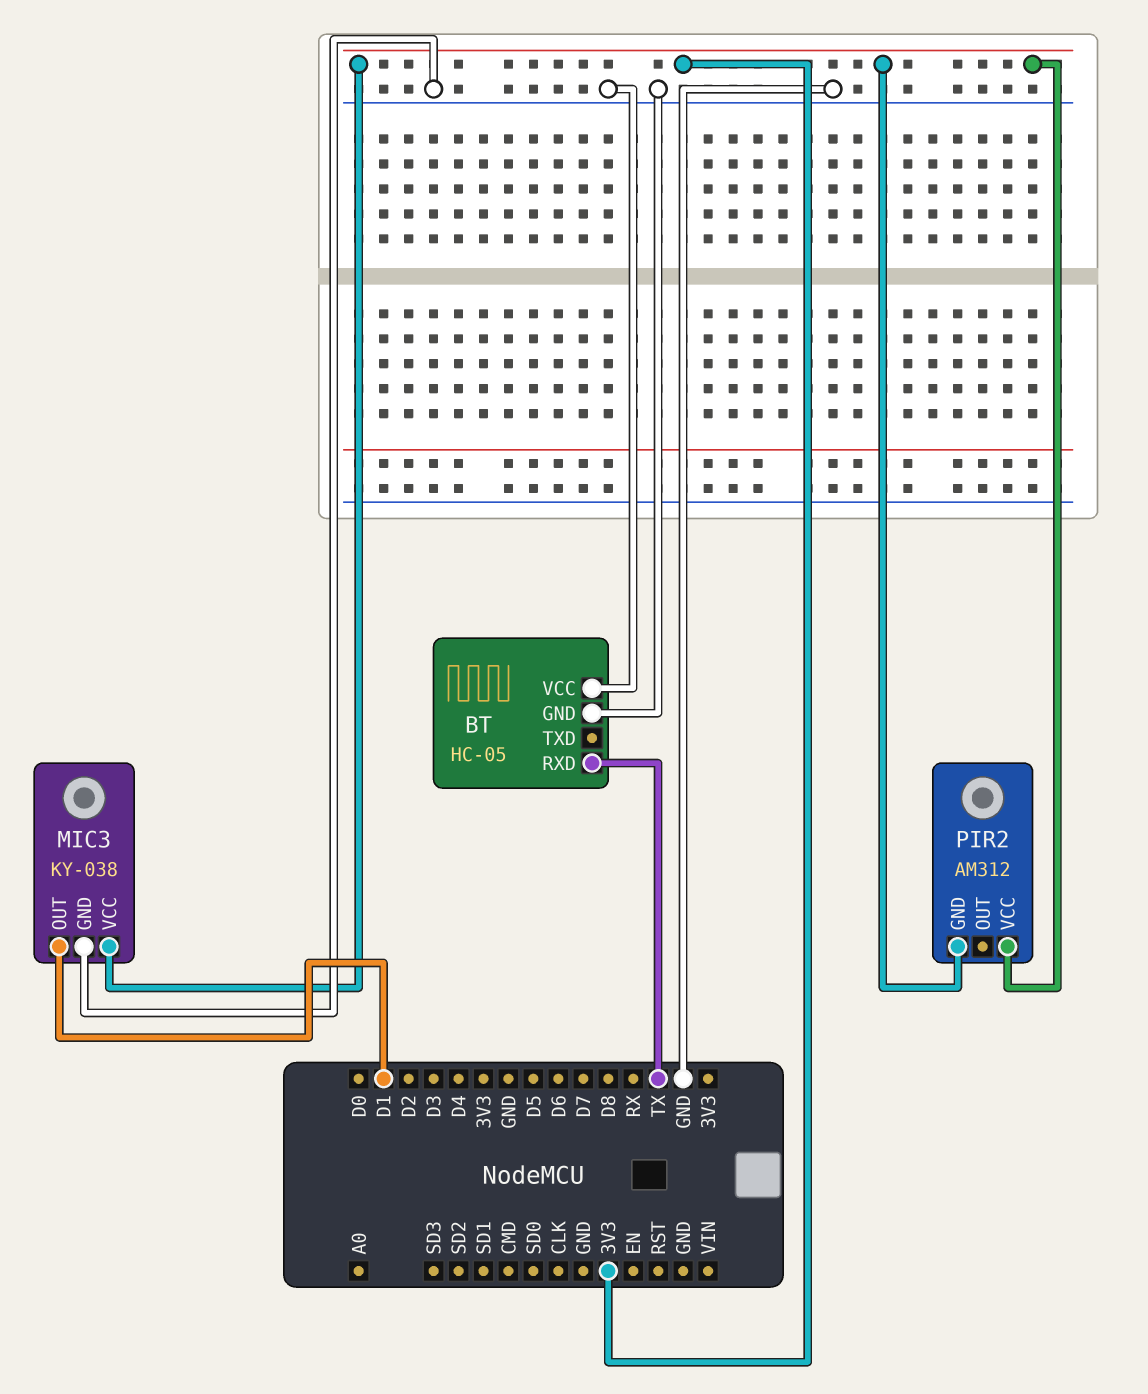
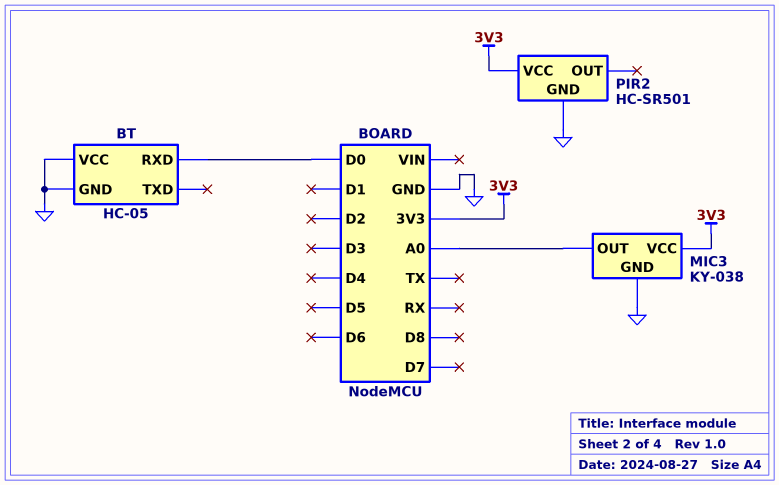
BT pin RXD: TX -> D0
MIC3 pin OUT: D1 -> A0
PIR2: AM312 -> HC-SR501
PIR2 pin GND: 3V3 -> GND

